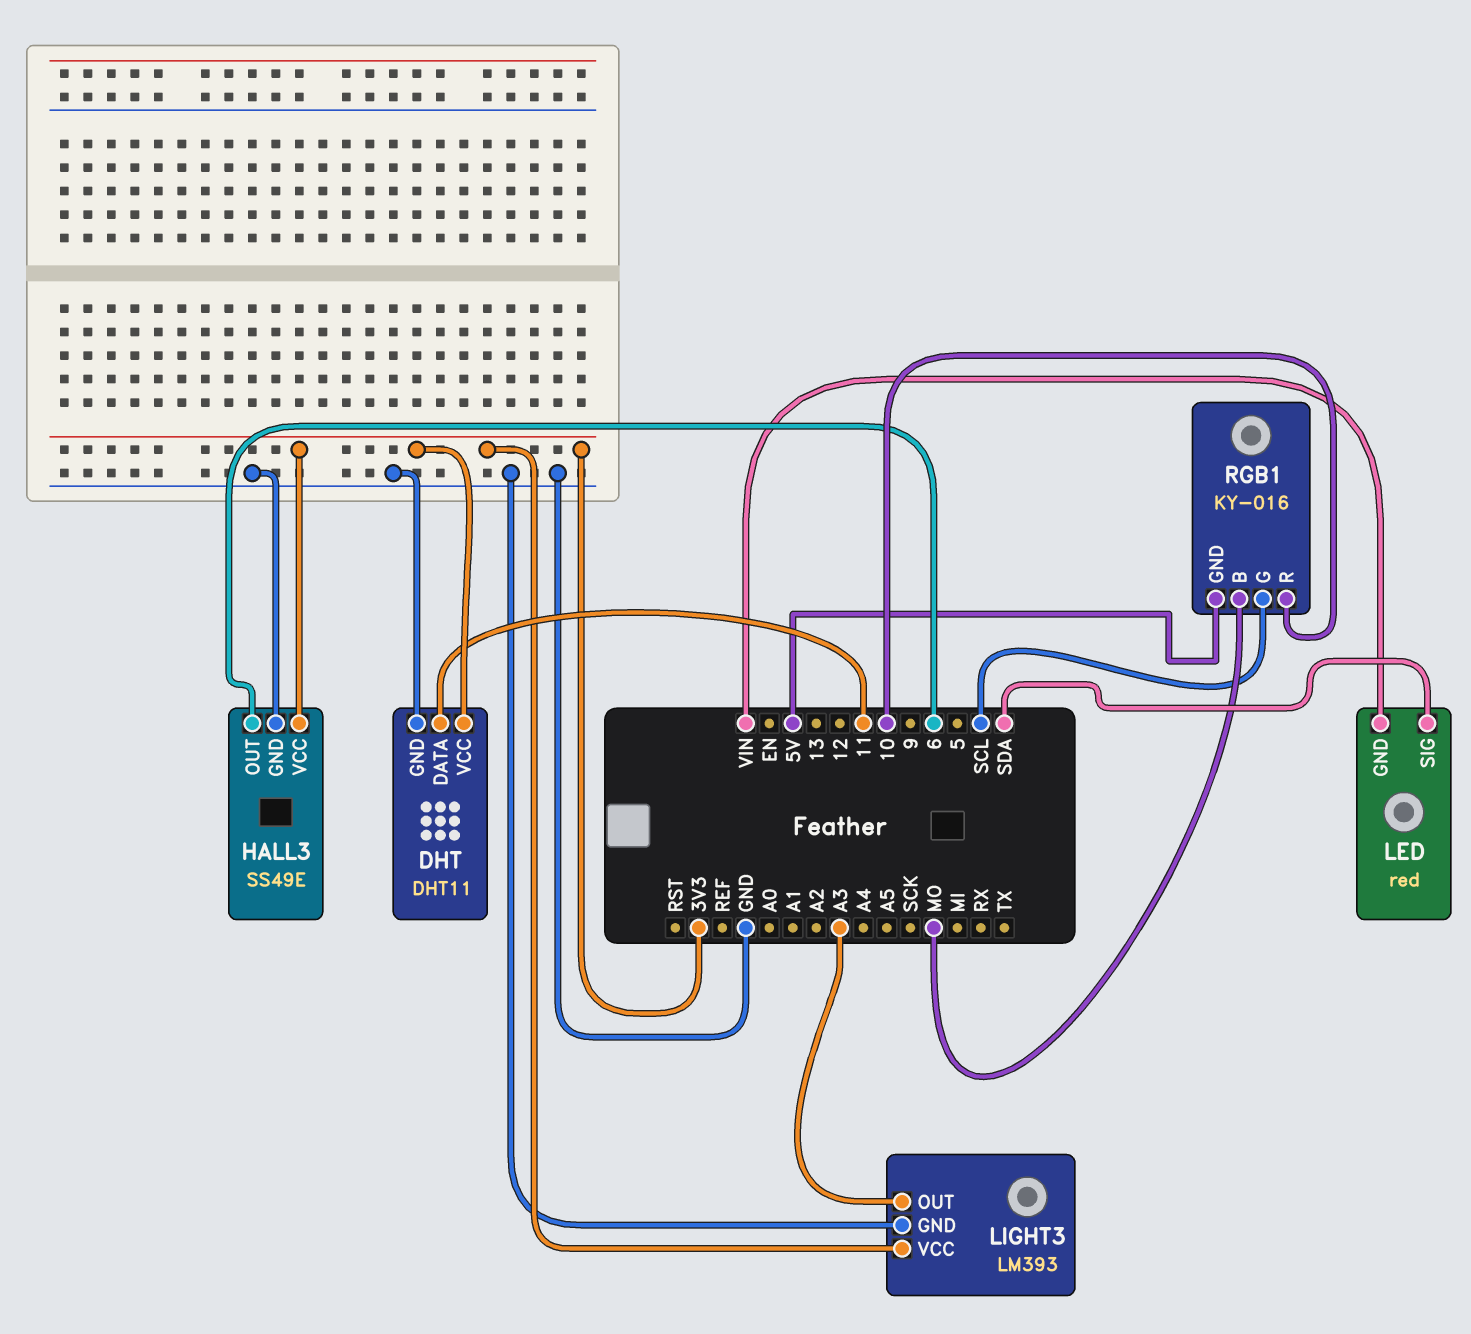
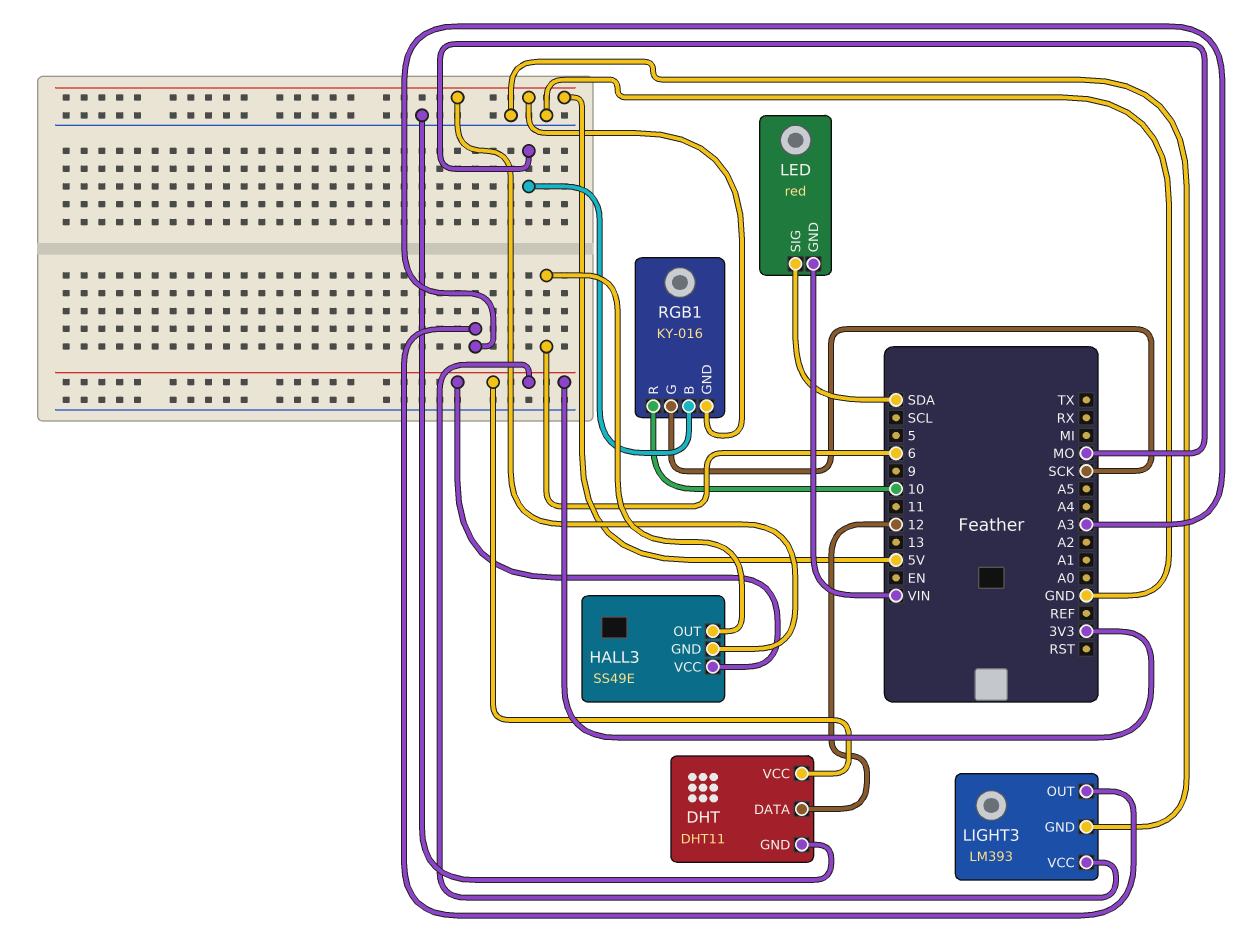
DHT pin DATA: 11 -> 12
HALL3 pin GND: GND -> 5V
RGB1 pin G: SCL -> SCK

